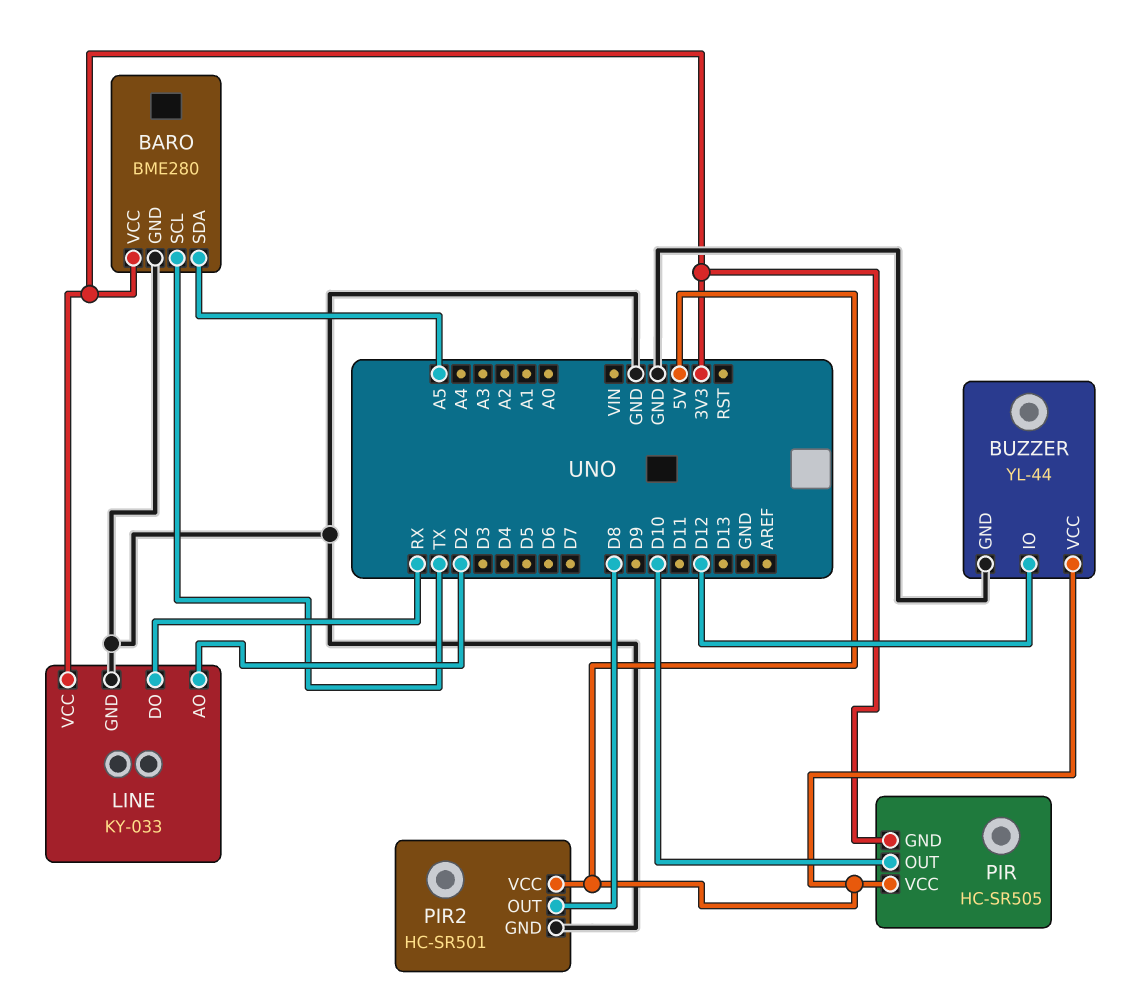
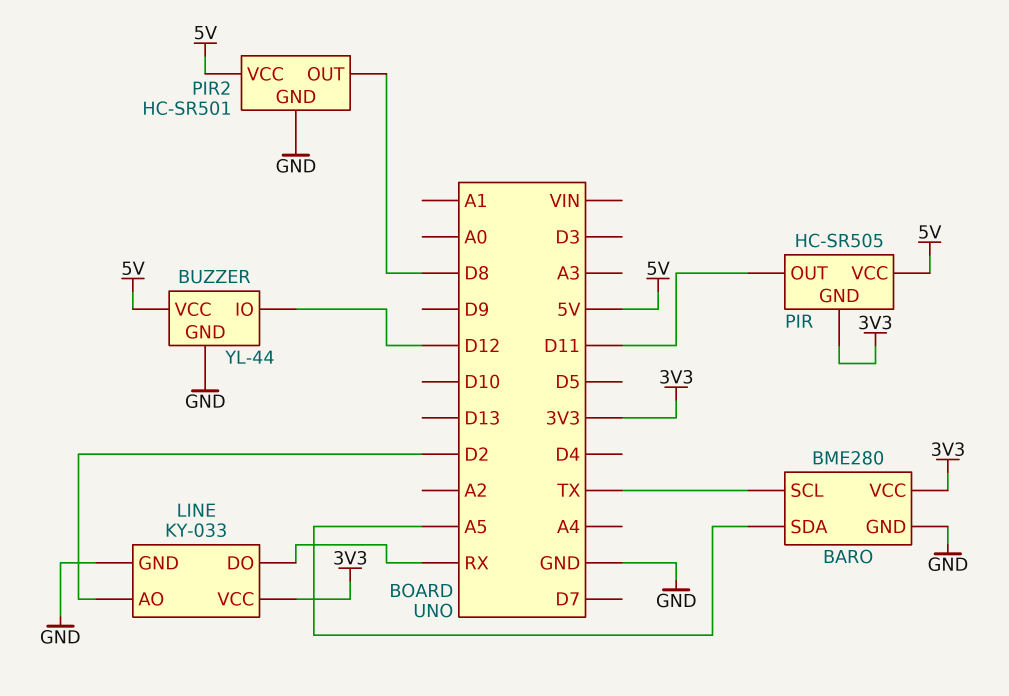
PIR pin OUT: D10 -> D11

